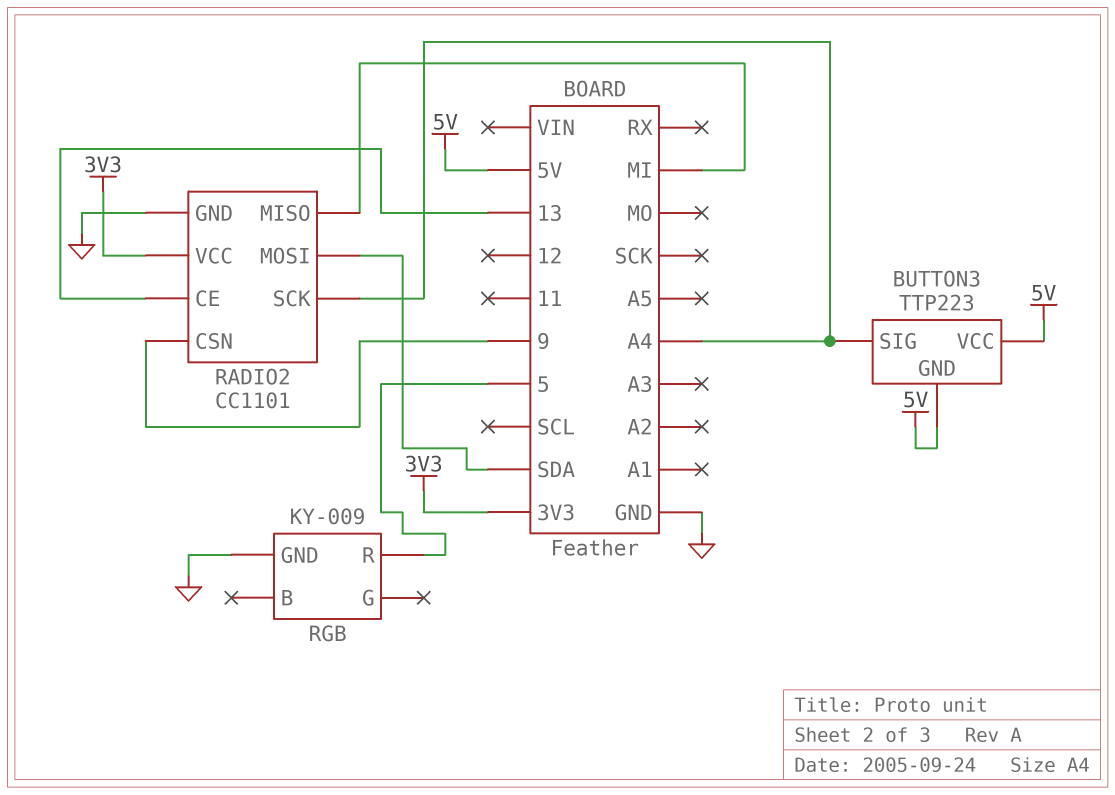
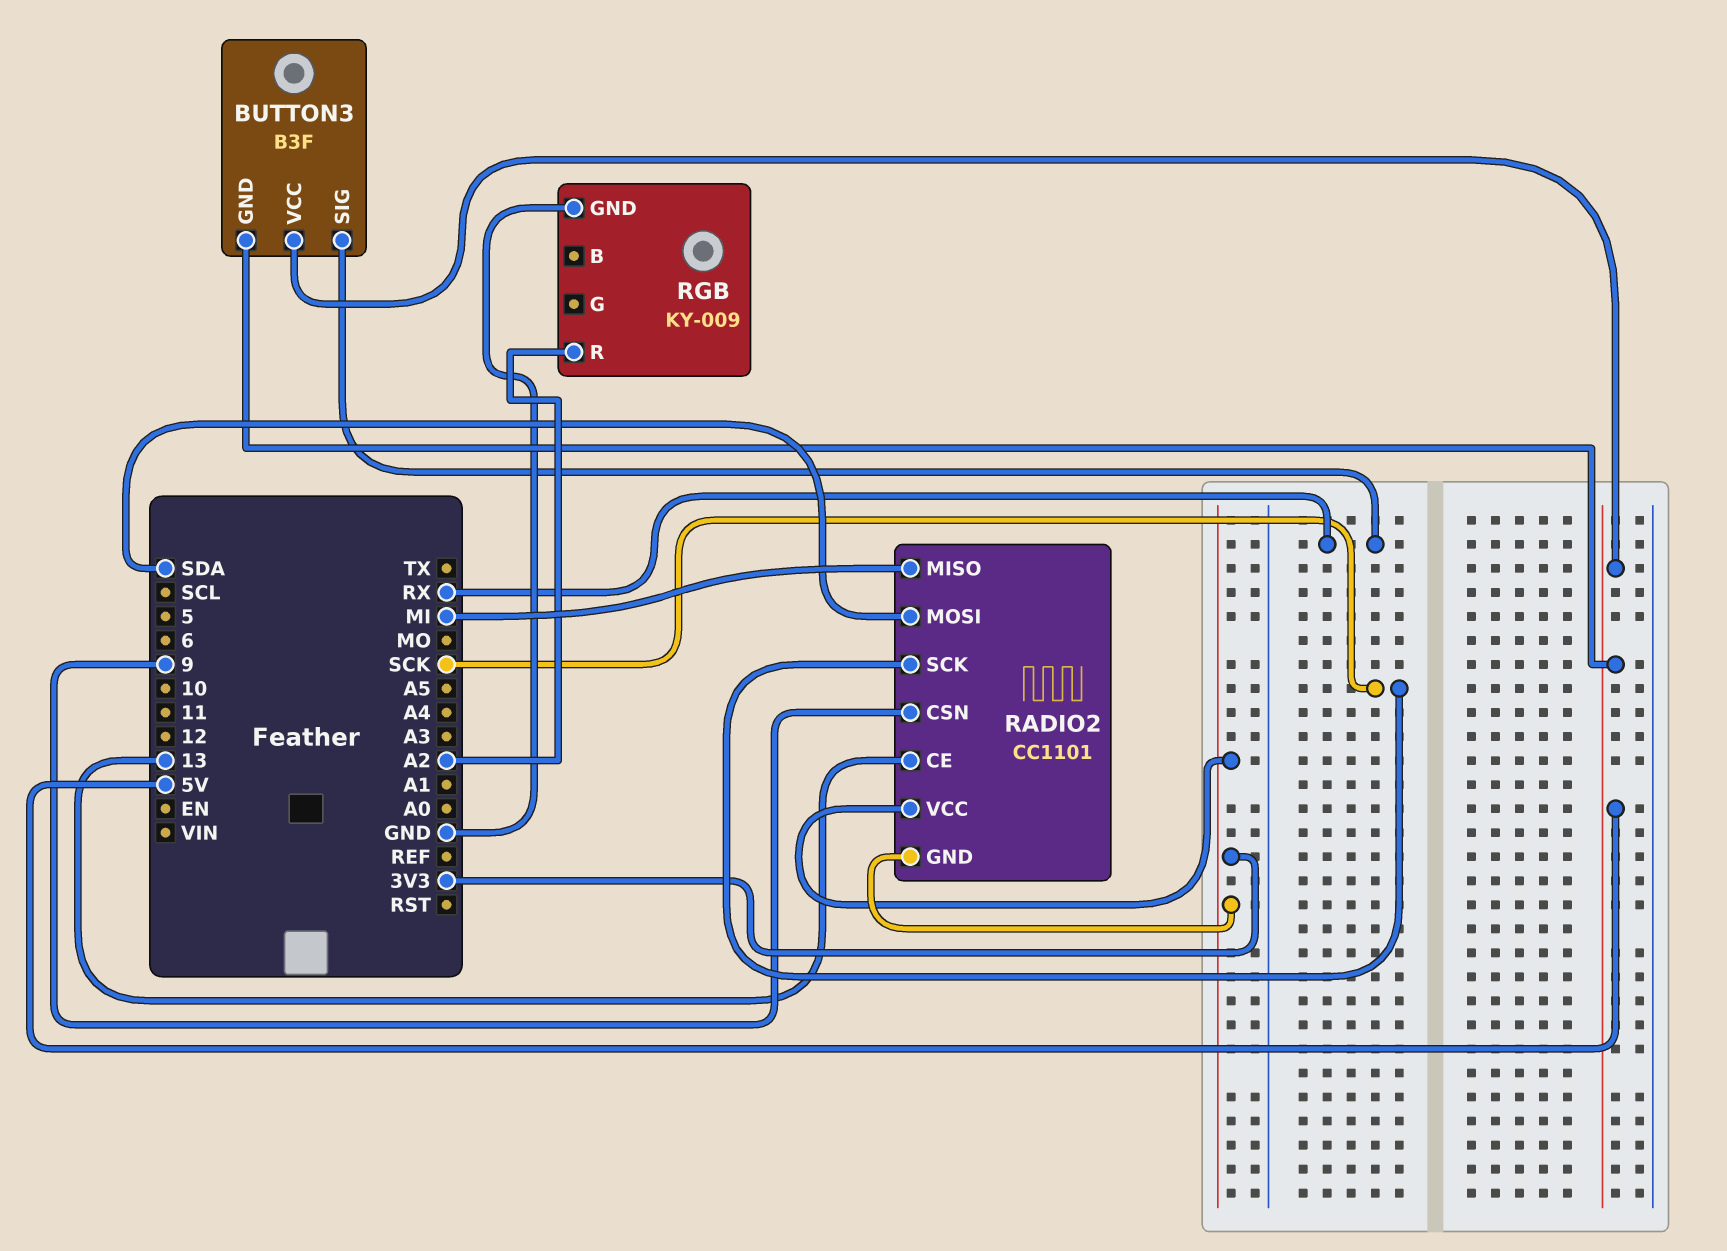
BUTTON3: TTP223 -> B3F
BUTTON3 pin SIG: A4 -> RX
RADIO2 pin GND: GND -> 3V3
RADIO2 pin SCK: A4 -> SCK
RGB pin R: 5 -> A2

